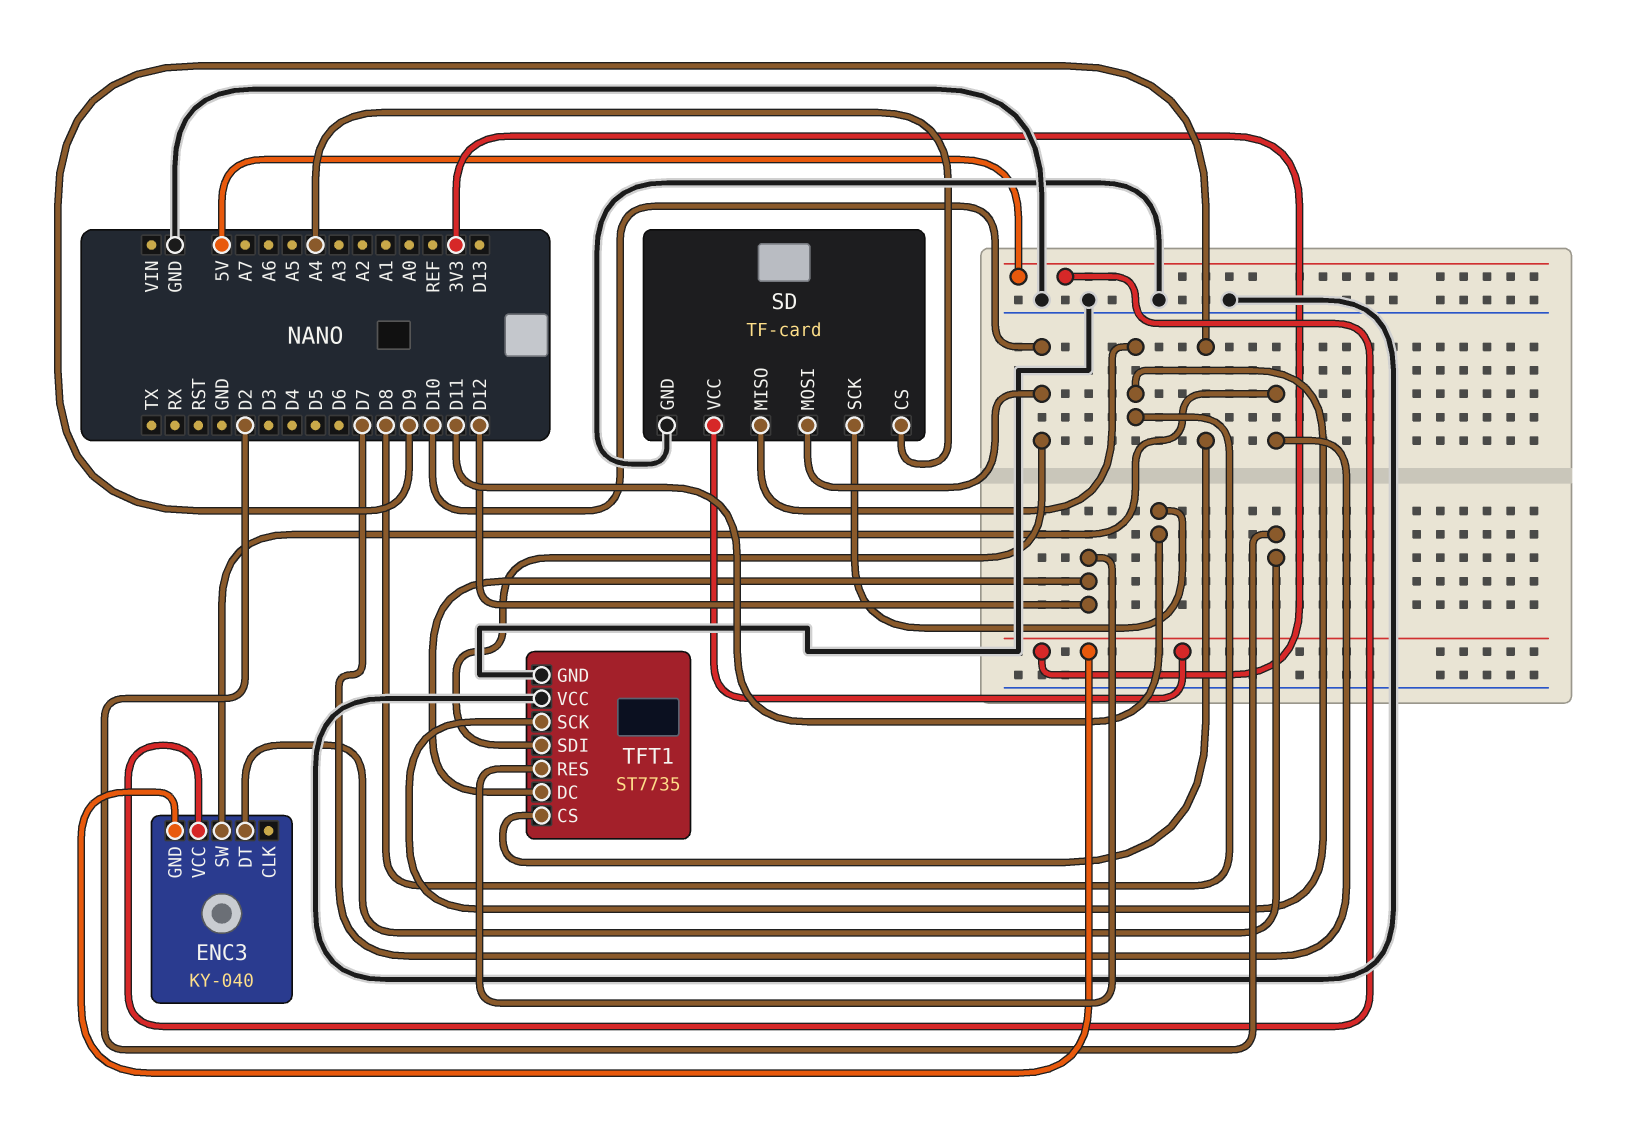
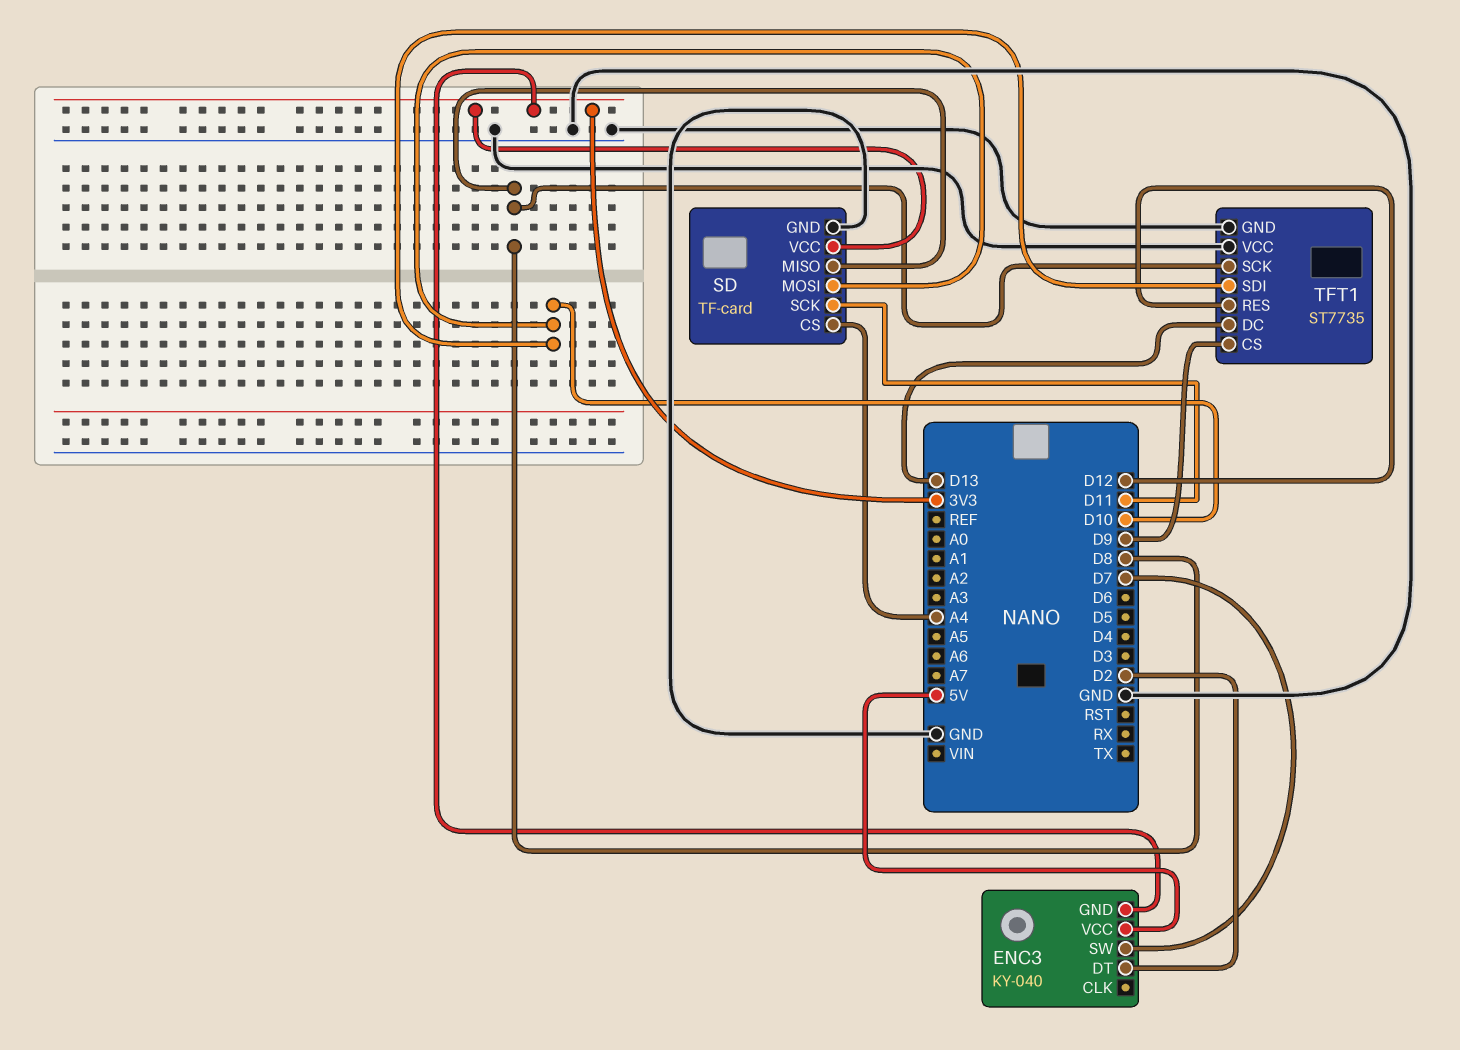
TFT1 pin DC: D12 -> D13

